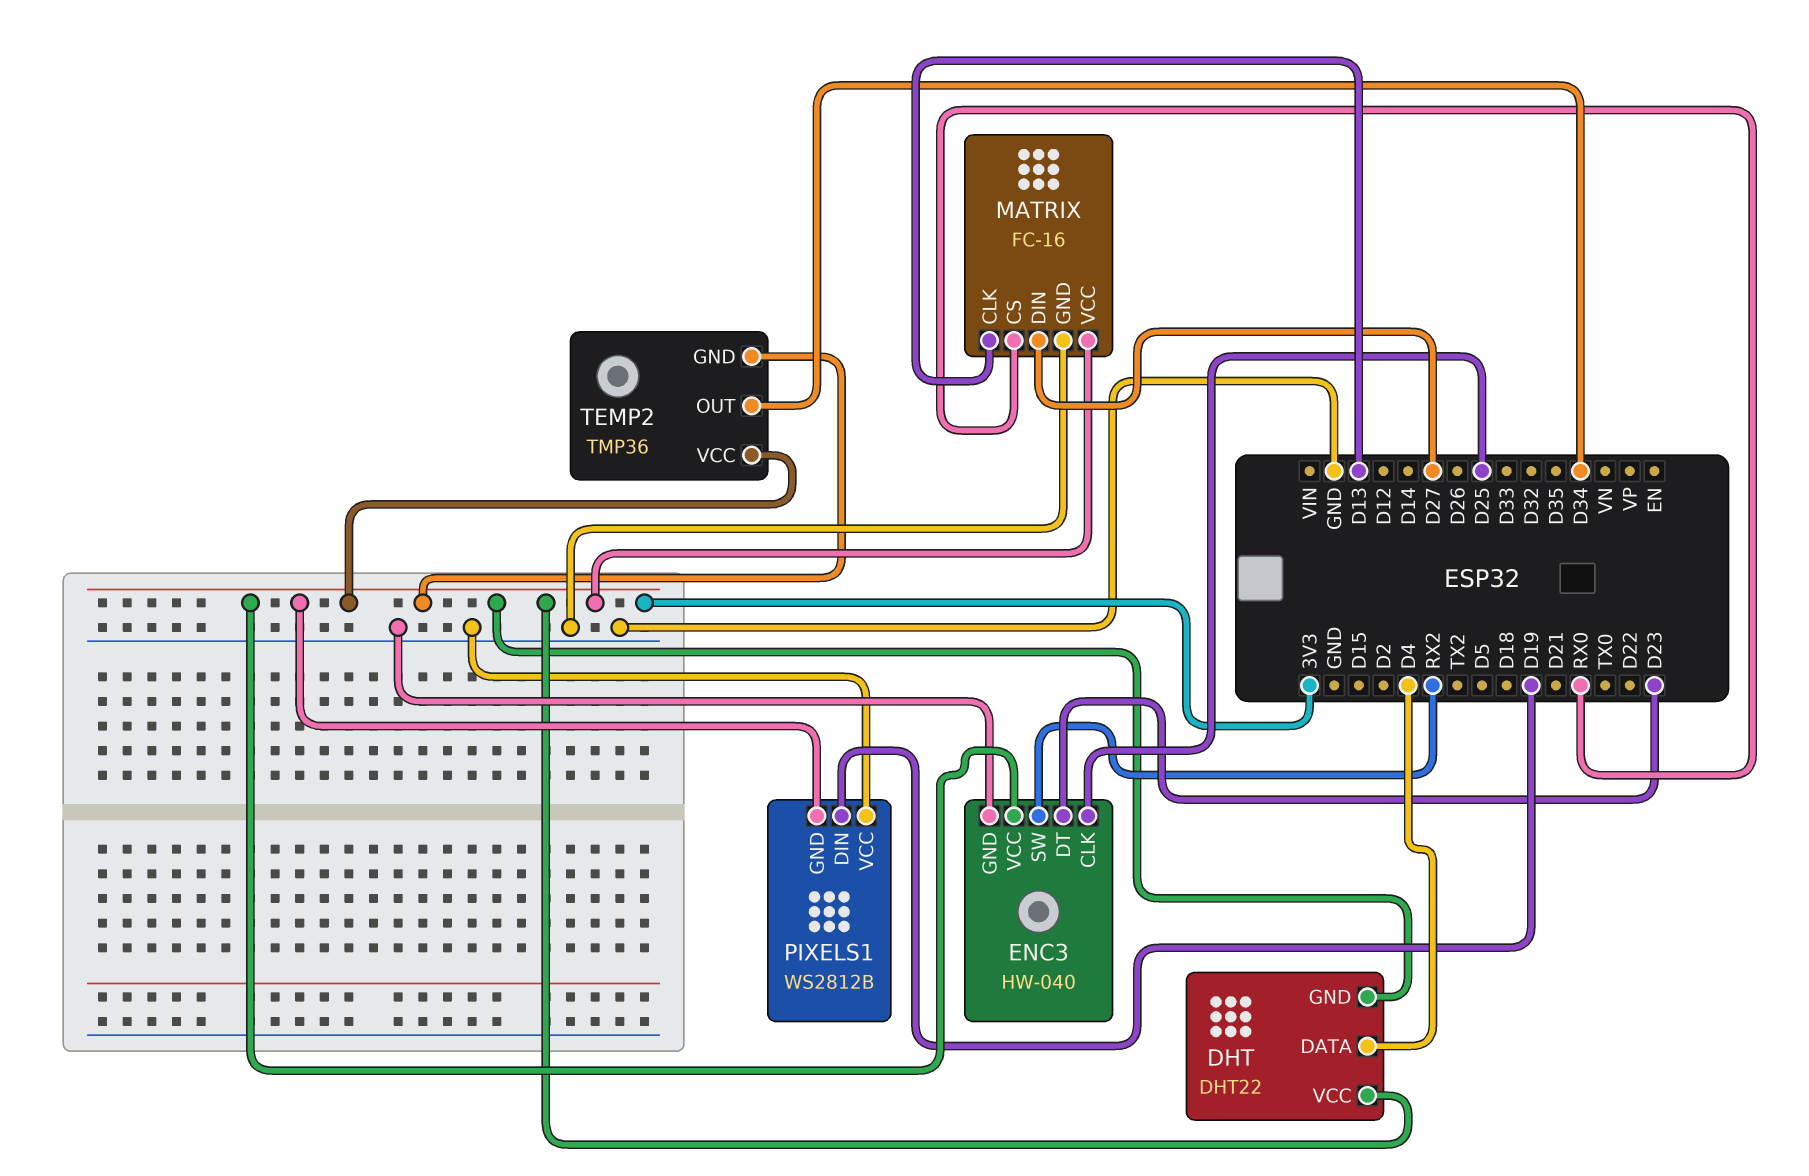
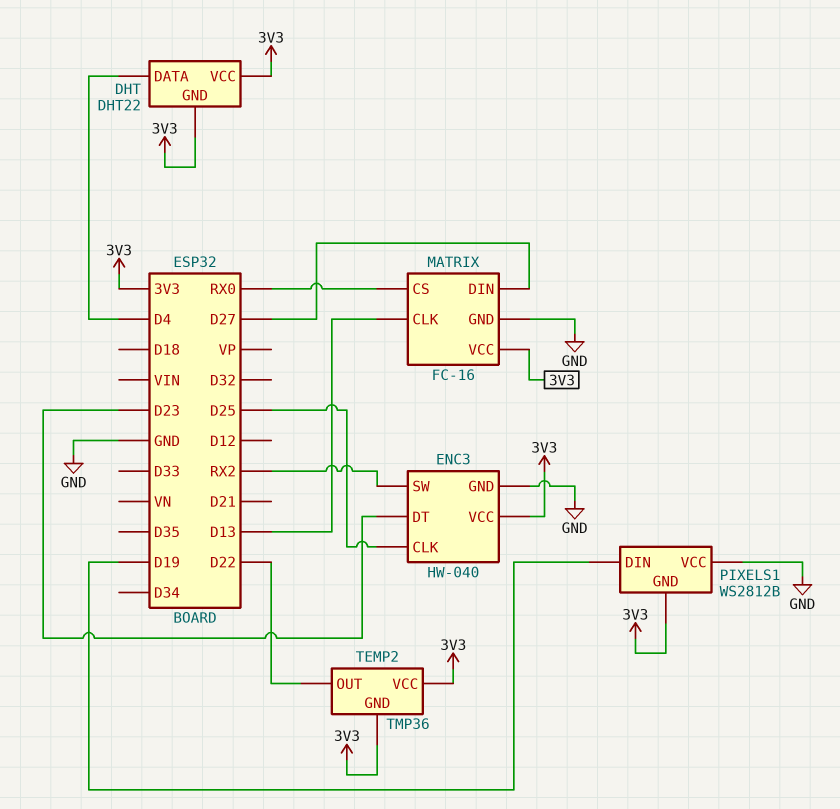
TEMP2 pin OUT: D34 -> D22

